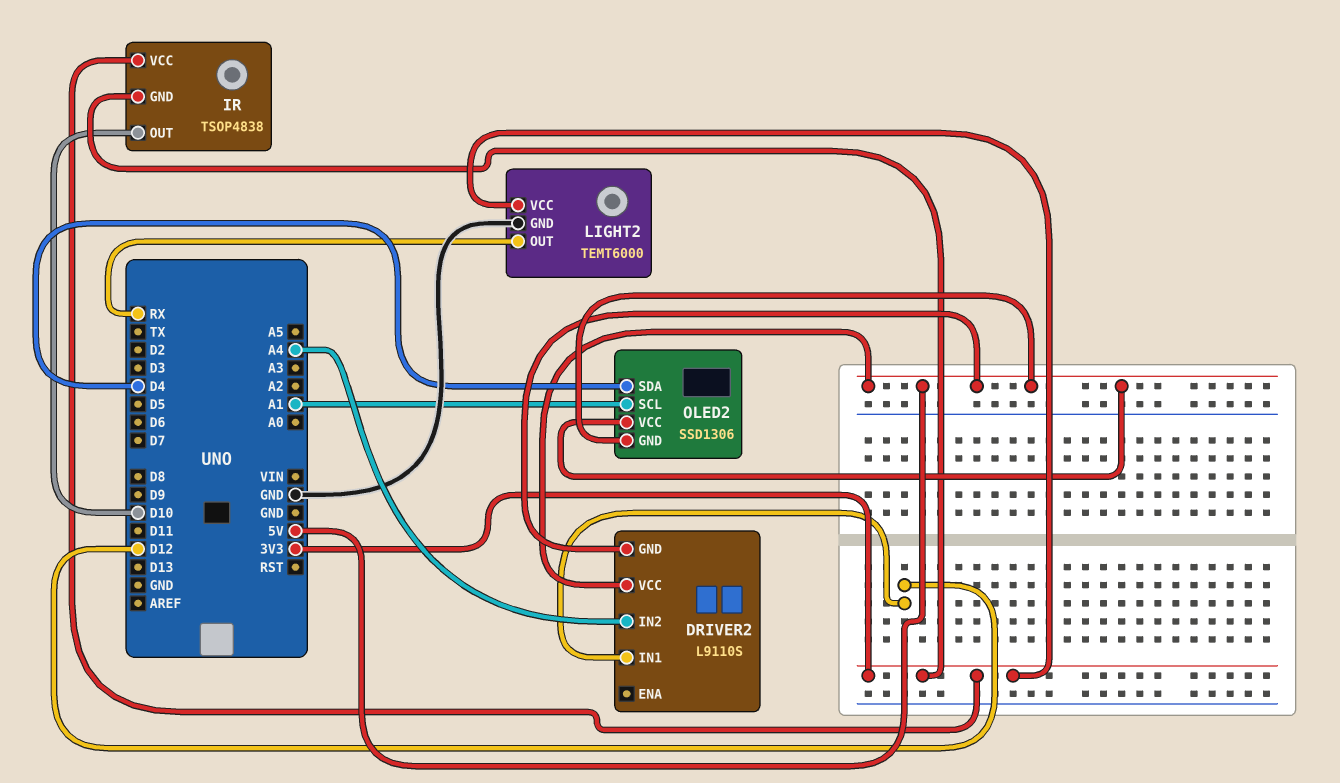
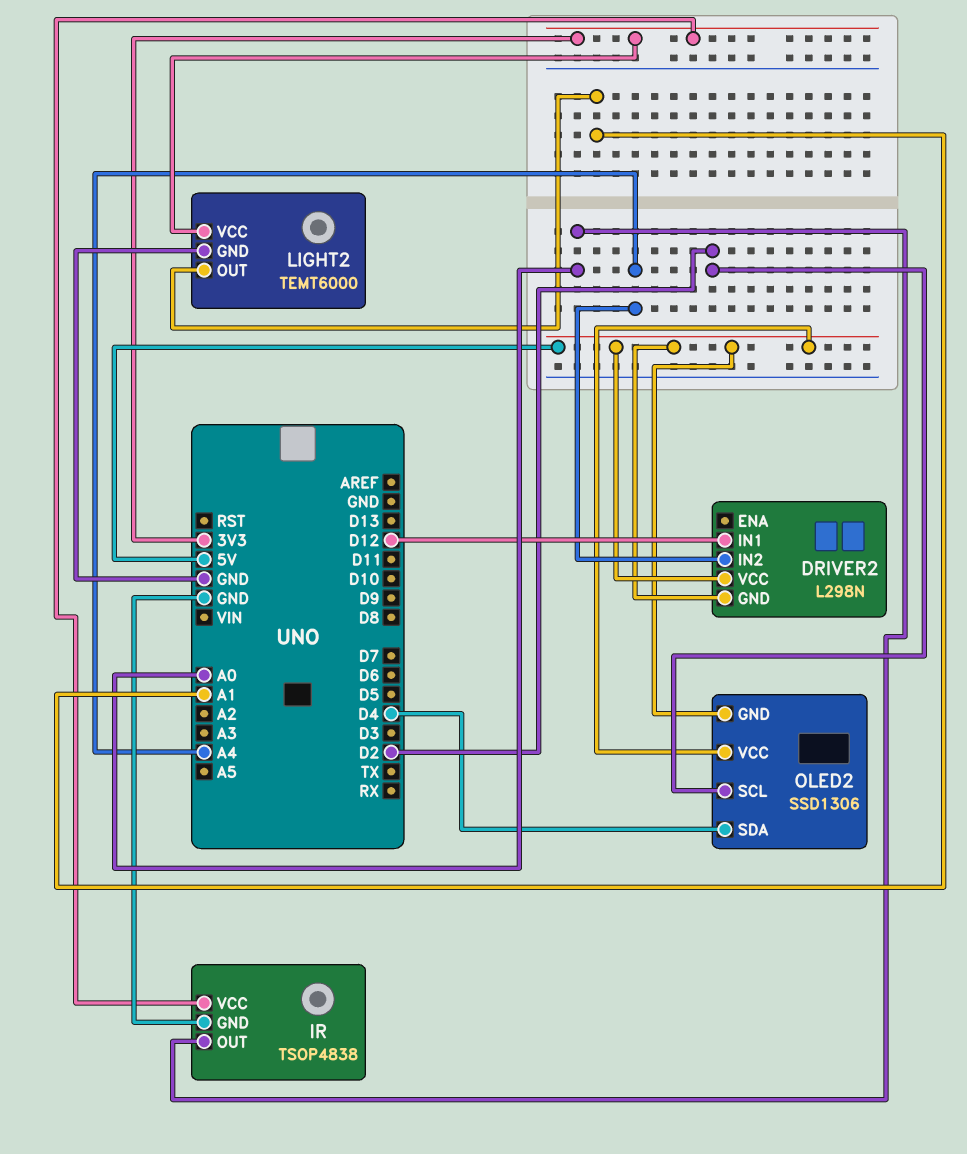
DRIVER2: L9110S -> L298N
IR pin GND: 3V3 -> GND
IR pin OUT: D10 -> A0
LIGHT2 pin OUT: RX -> A1
OLED2 pin SCL: A1 -> D2

